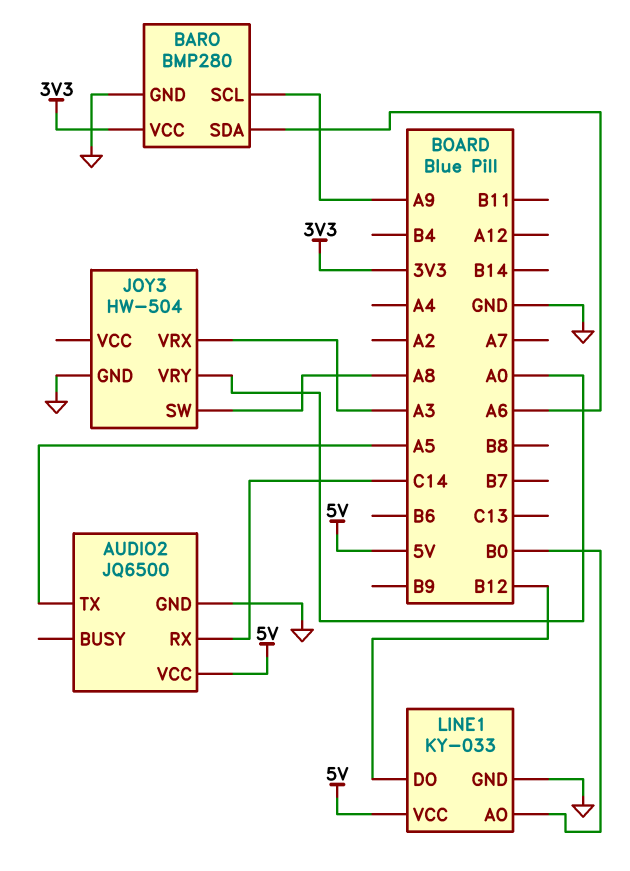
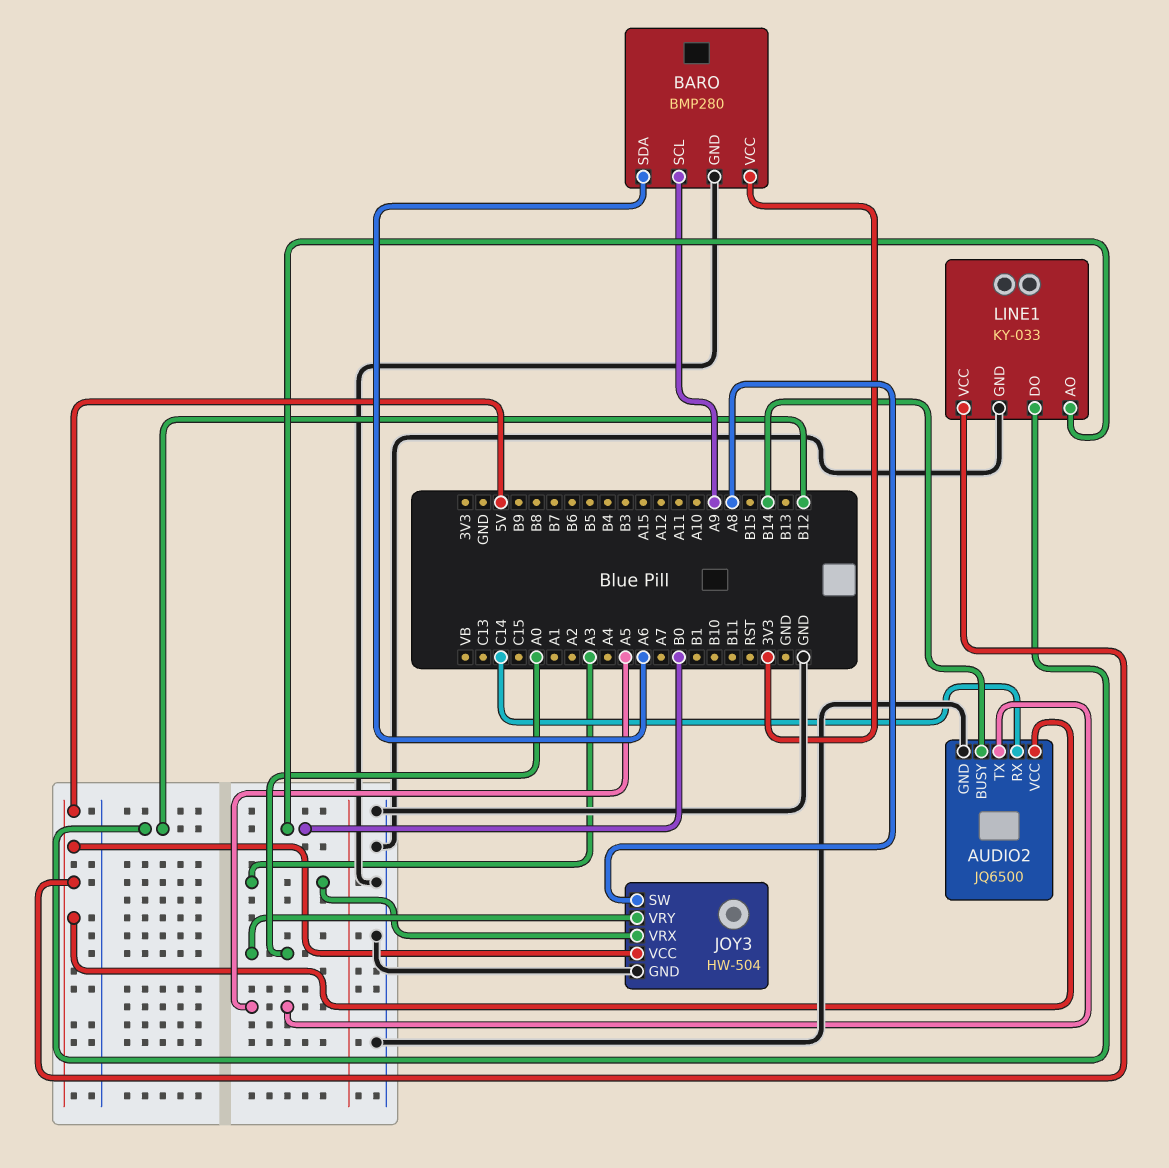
AUDIO2 pin BUSY: none -> B14
JOY3 pin VCC: none -> 5V

